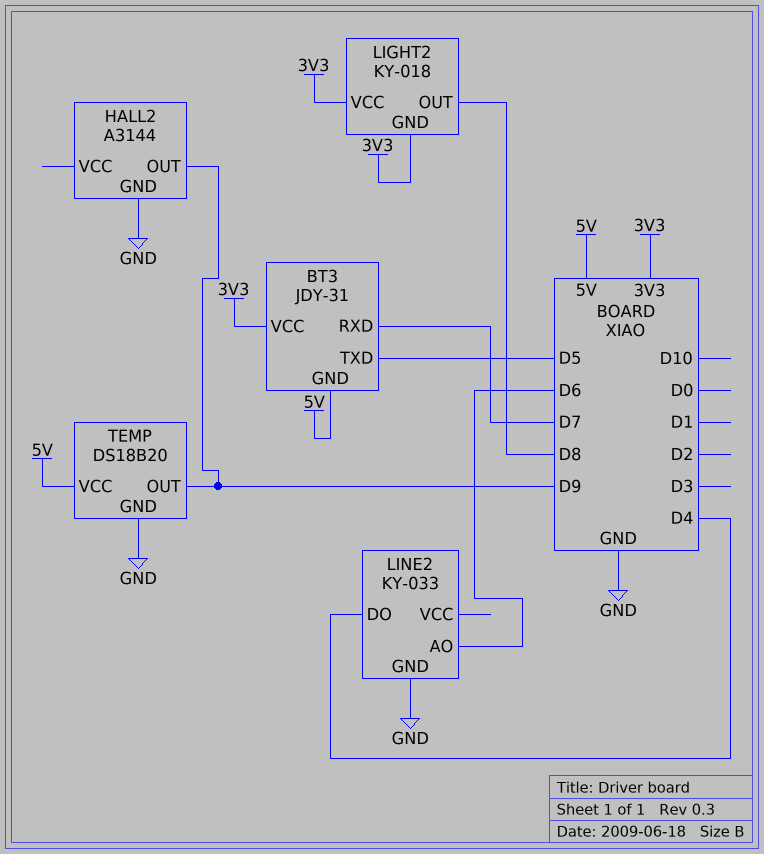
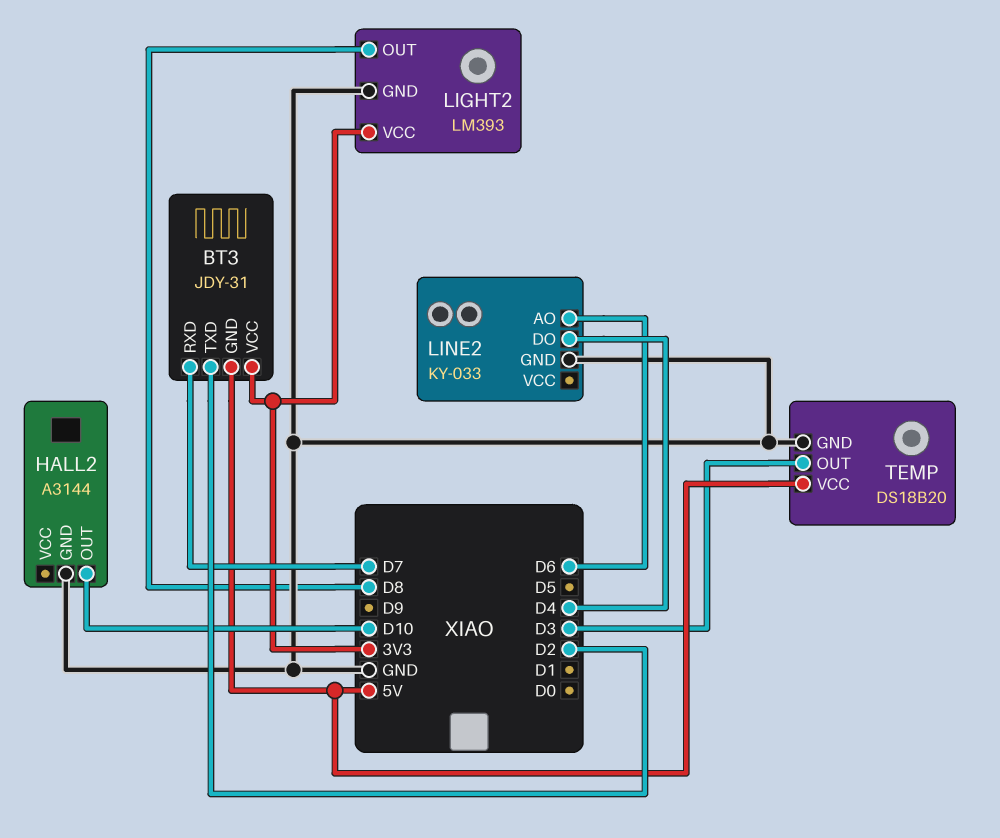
BT3 pin TXD: D5 -> D2
HALL2 pin OUT: D9 -> D10
LIGHT2: KY-018 -> LM393
LIGHT2 pin GND: 3V3 -> GND
TEMP pin OUT: D9 -> D3

